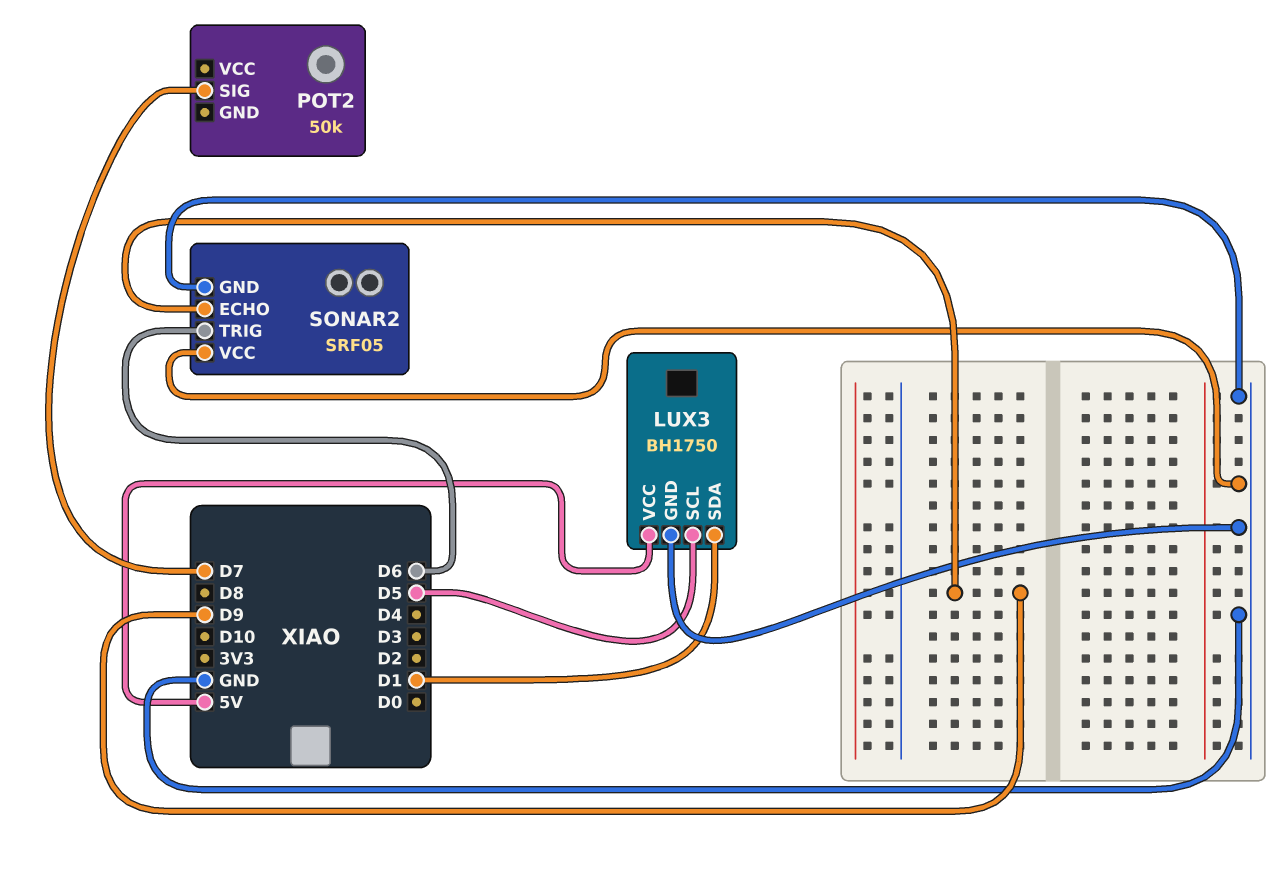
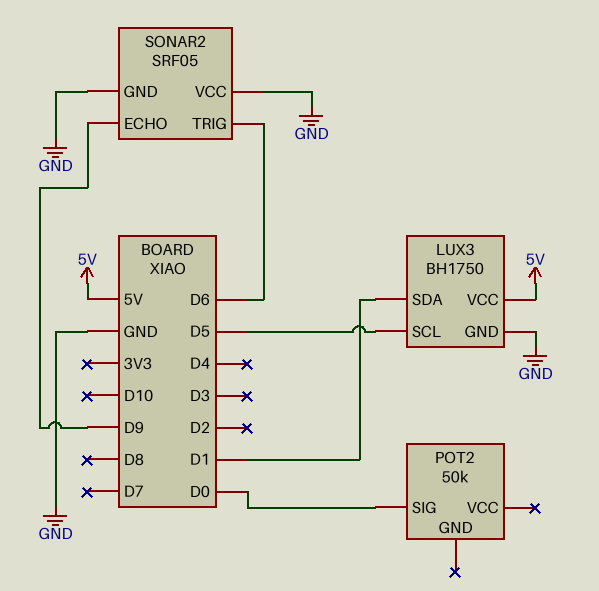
POT2 pin SIG: D7 -> D0

